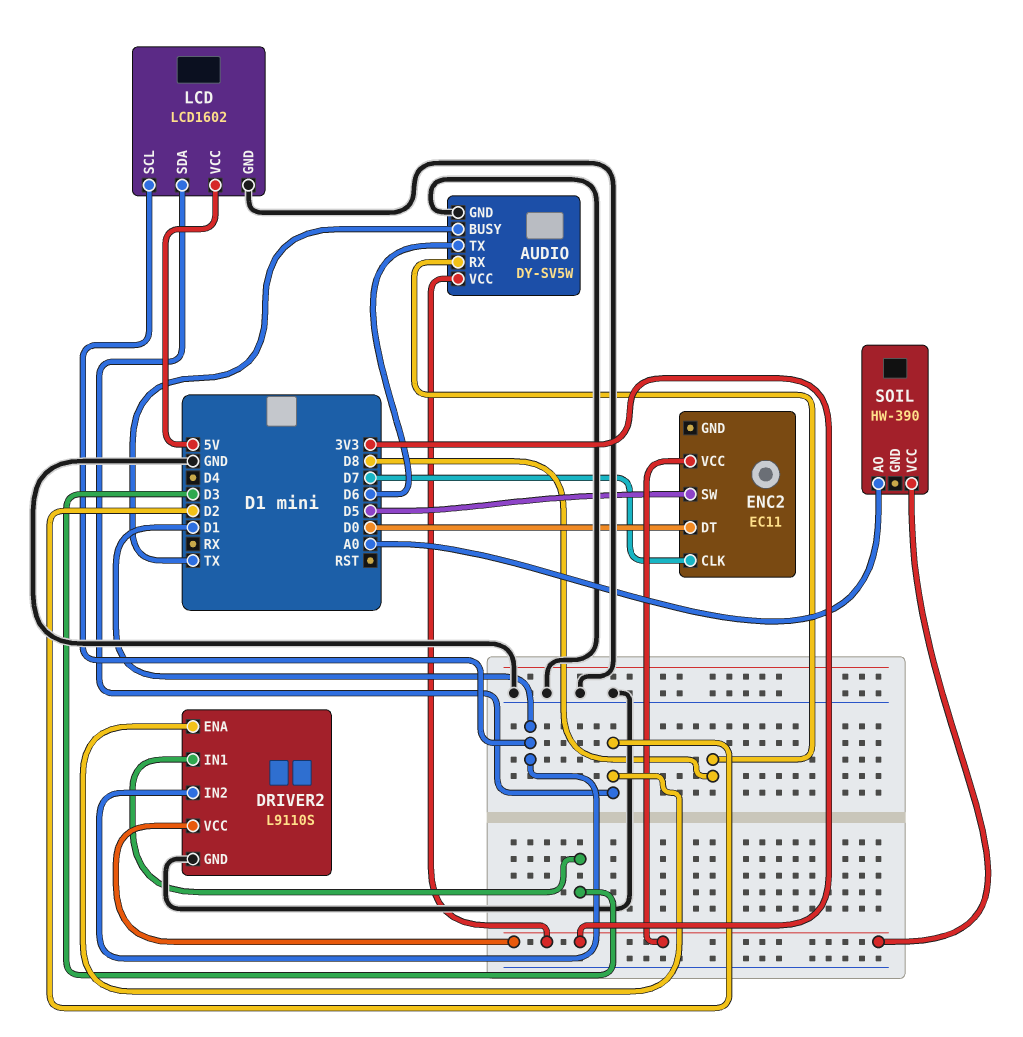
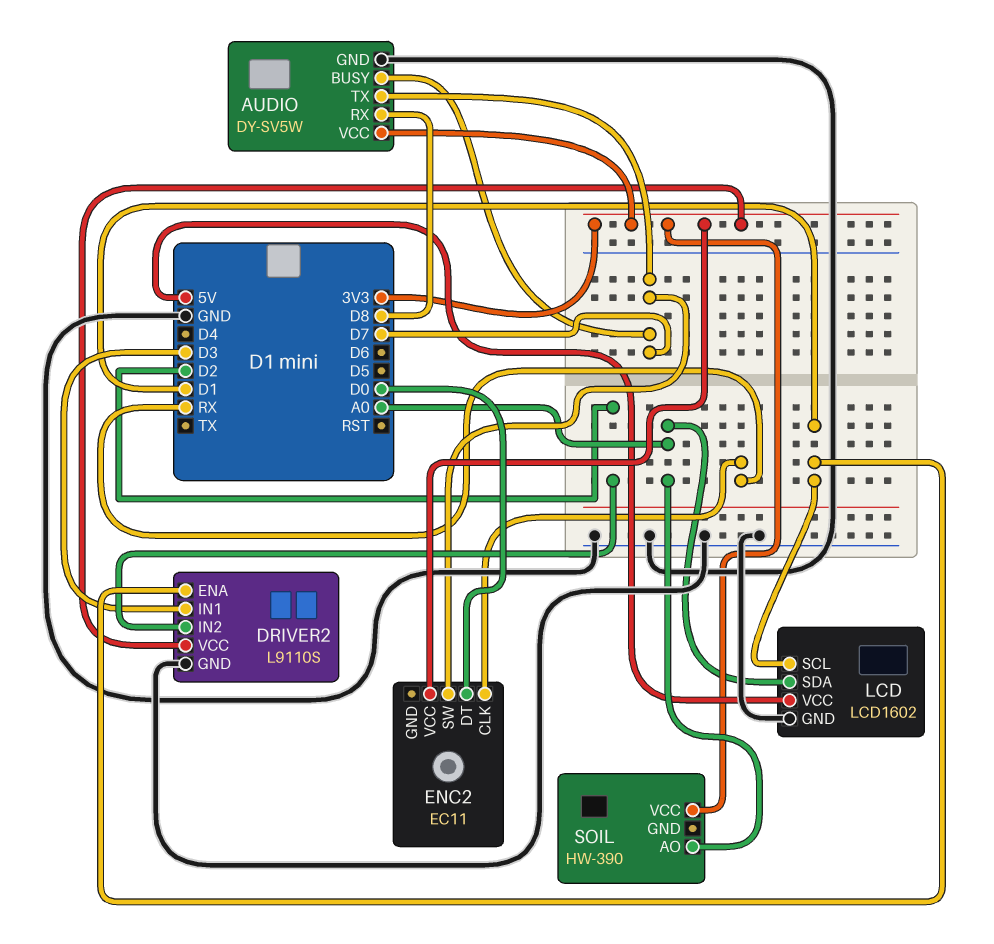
AUDIO pin BUSY: TX -> D7
AUDIO pin TX: D6 -> D7
DRIVER2 pin ENA: D2 -> D1
DRIVER2 pin IN2: D1 -> D2
ENC2 pin CLK: D7 -> RX
ENC2 pin SW: D5 -> D7
LCD pin SDA: D2 -> A0

